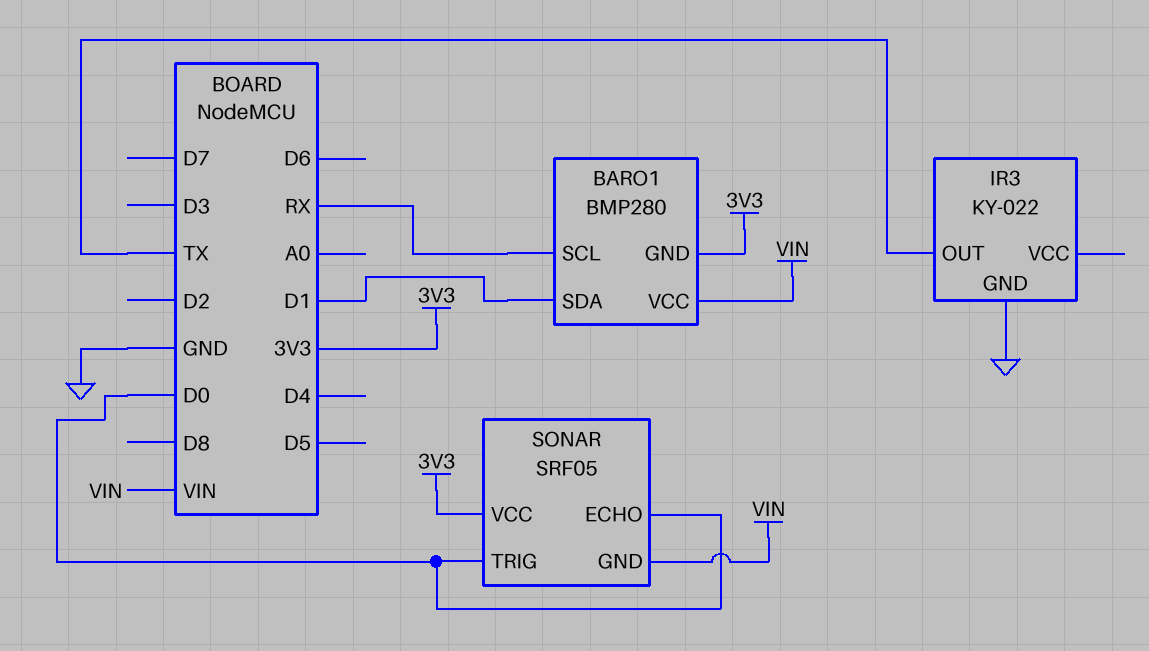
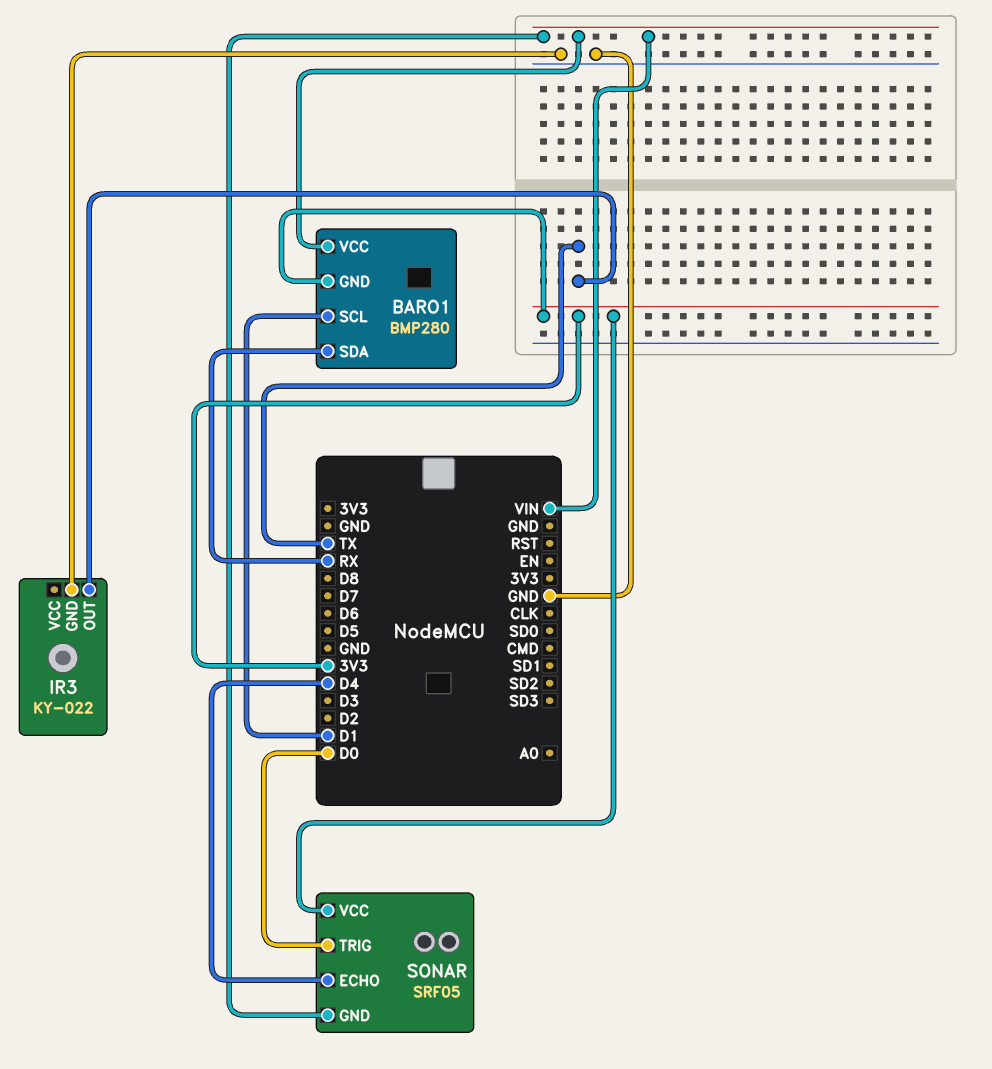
BARO1 pin SCL: RX -> D1
BARO1 pin SDA: D1 -> RX
SONAR pin ECHO: D0 -> D4

